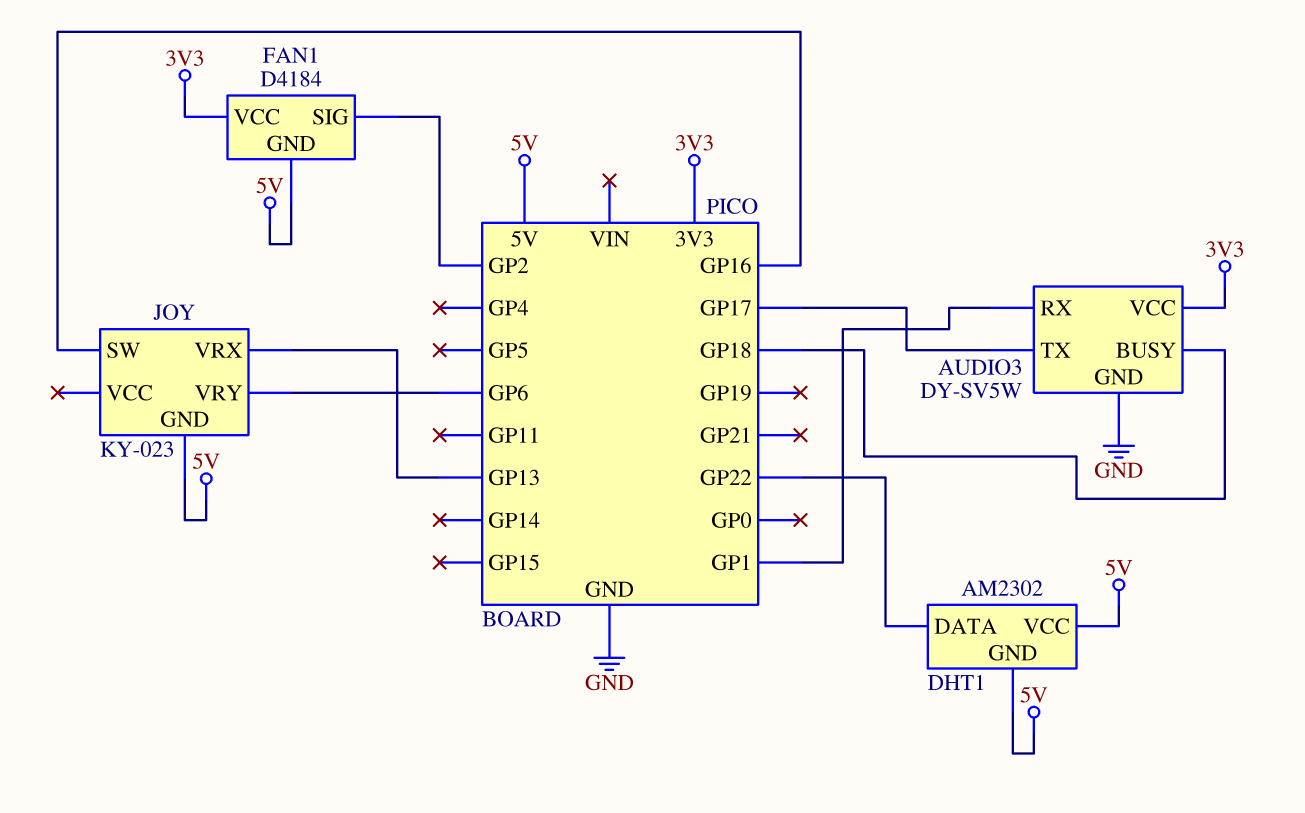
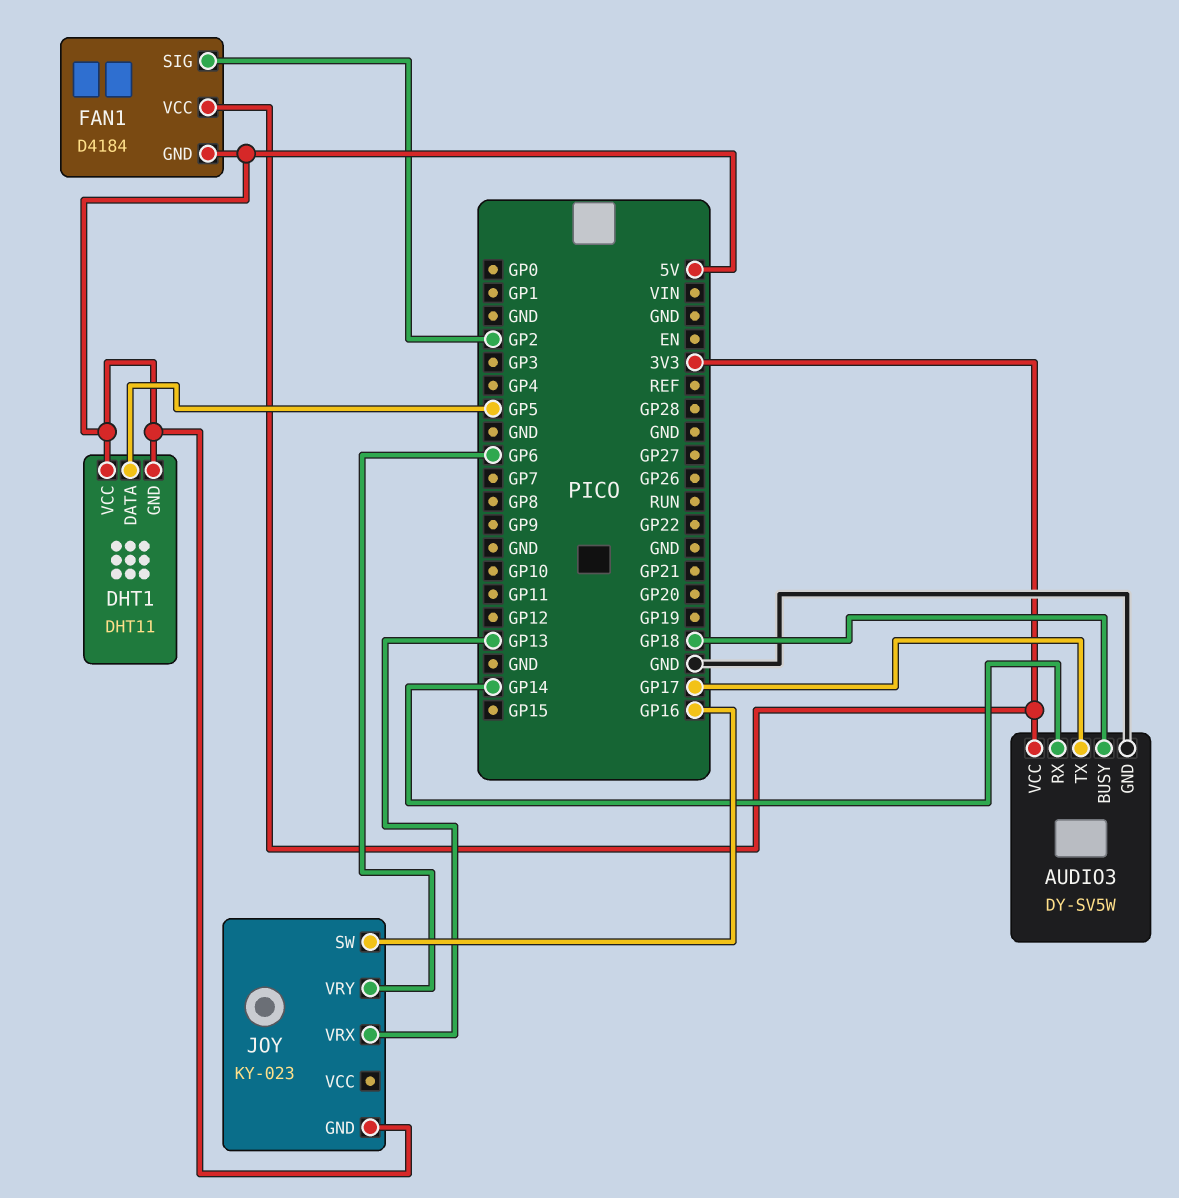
AUDIO3 pin RX: GP1 -> GP14
DHT1: AM2302 -> DHT11
DHT1 pin DATA: GP22 -> GP5

